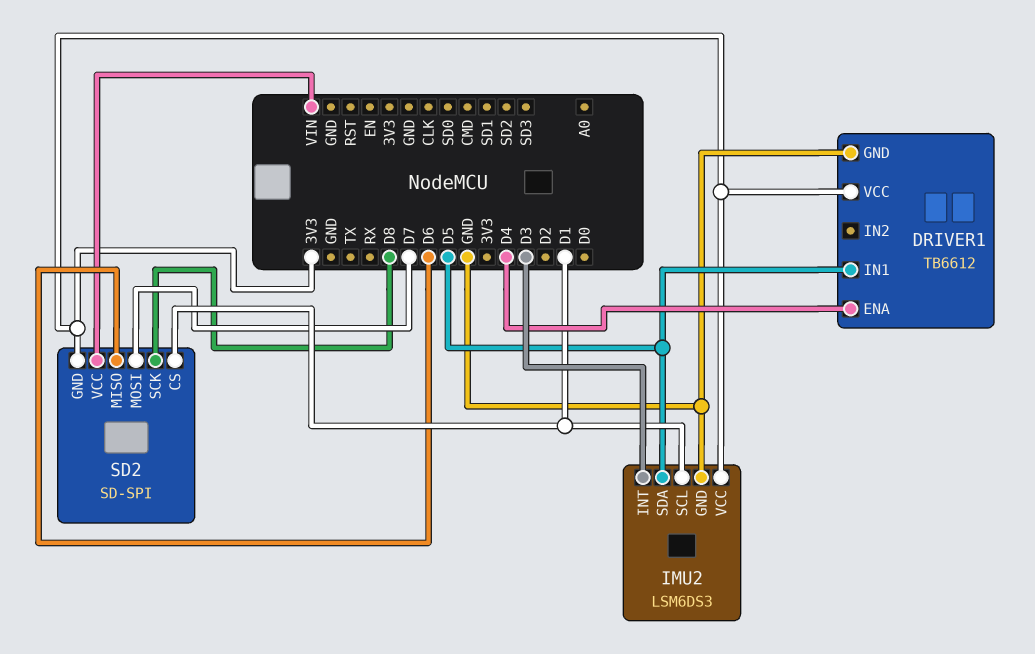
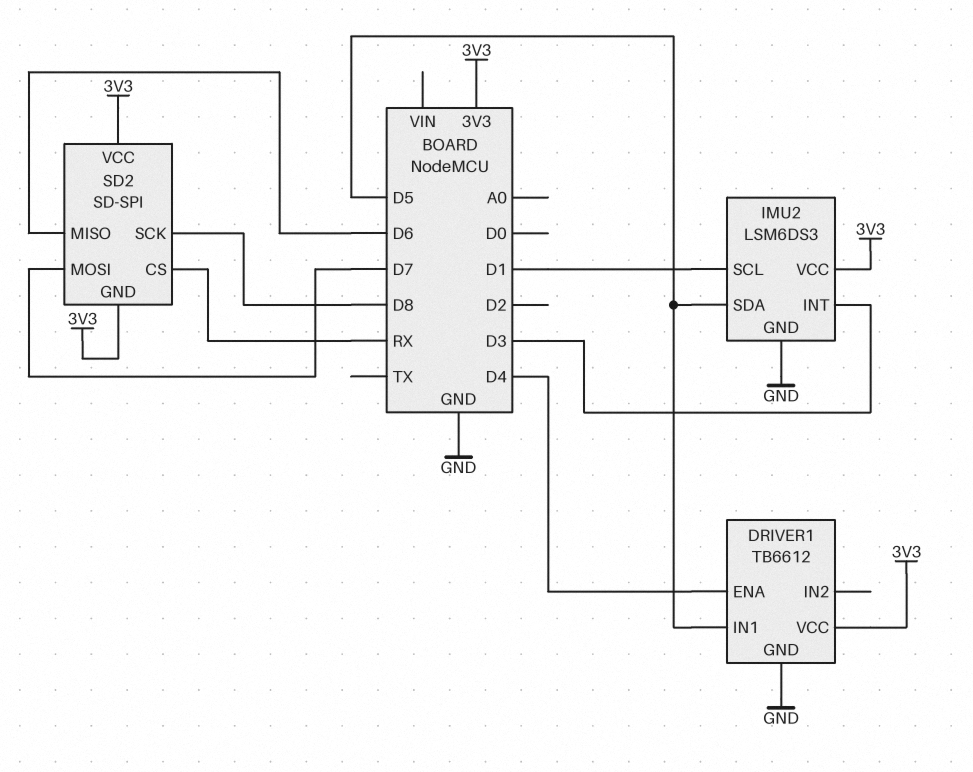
SD2 pin CS: D1 -> RX
SD2 pin VCC: VIN -> 3V3

